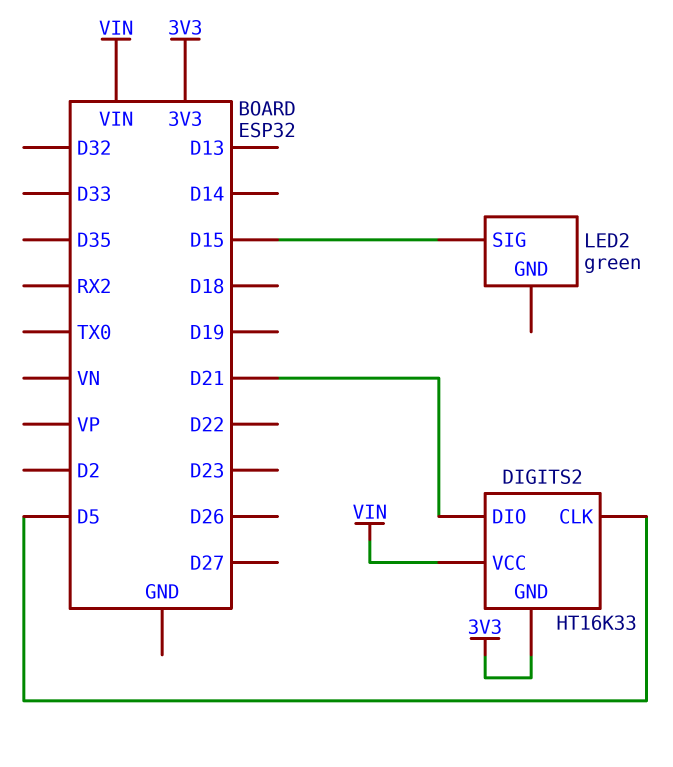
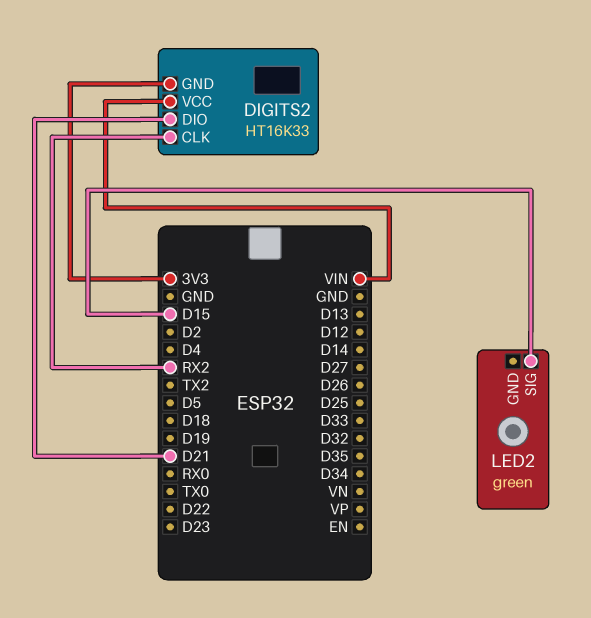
DIGITS2 pin CLK: D5 -> RX2

